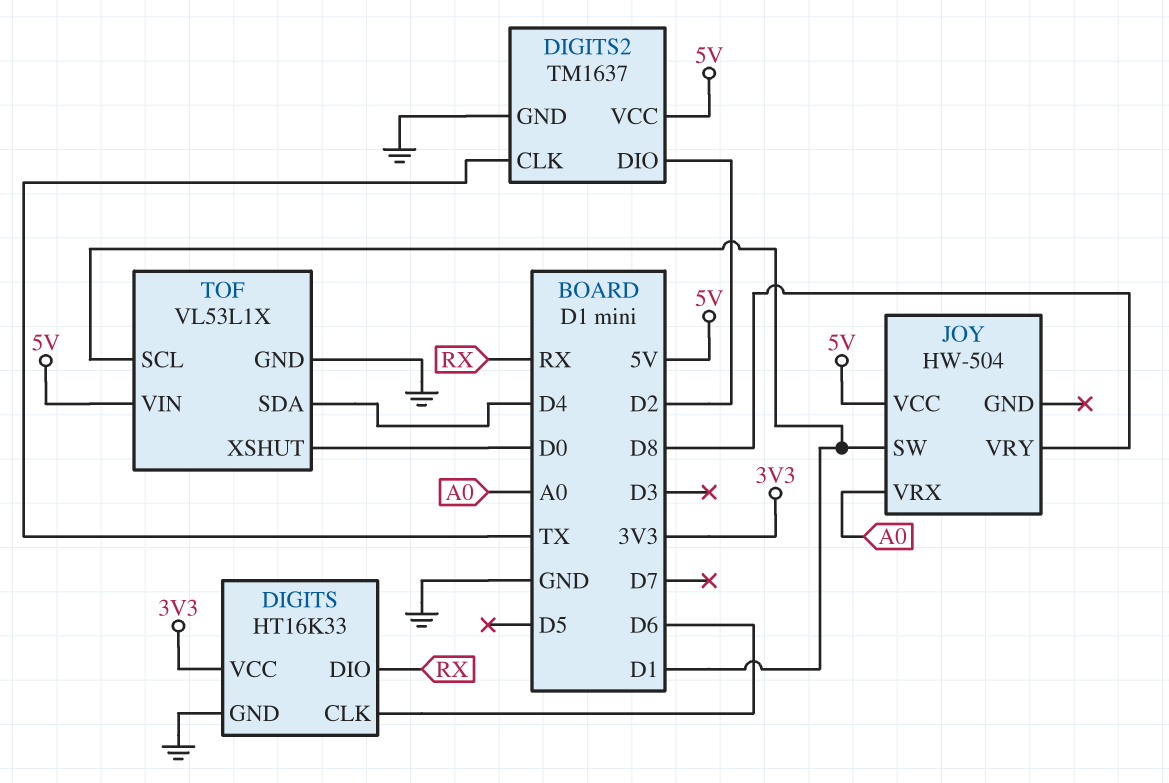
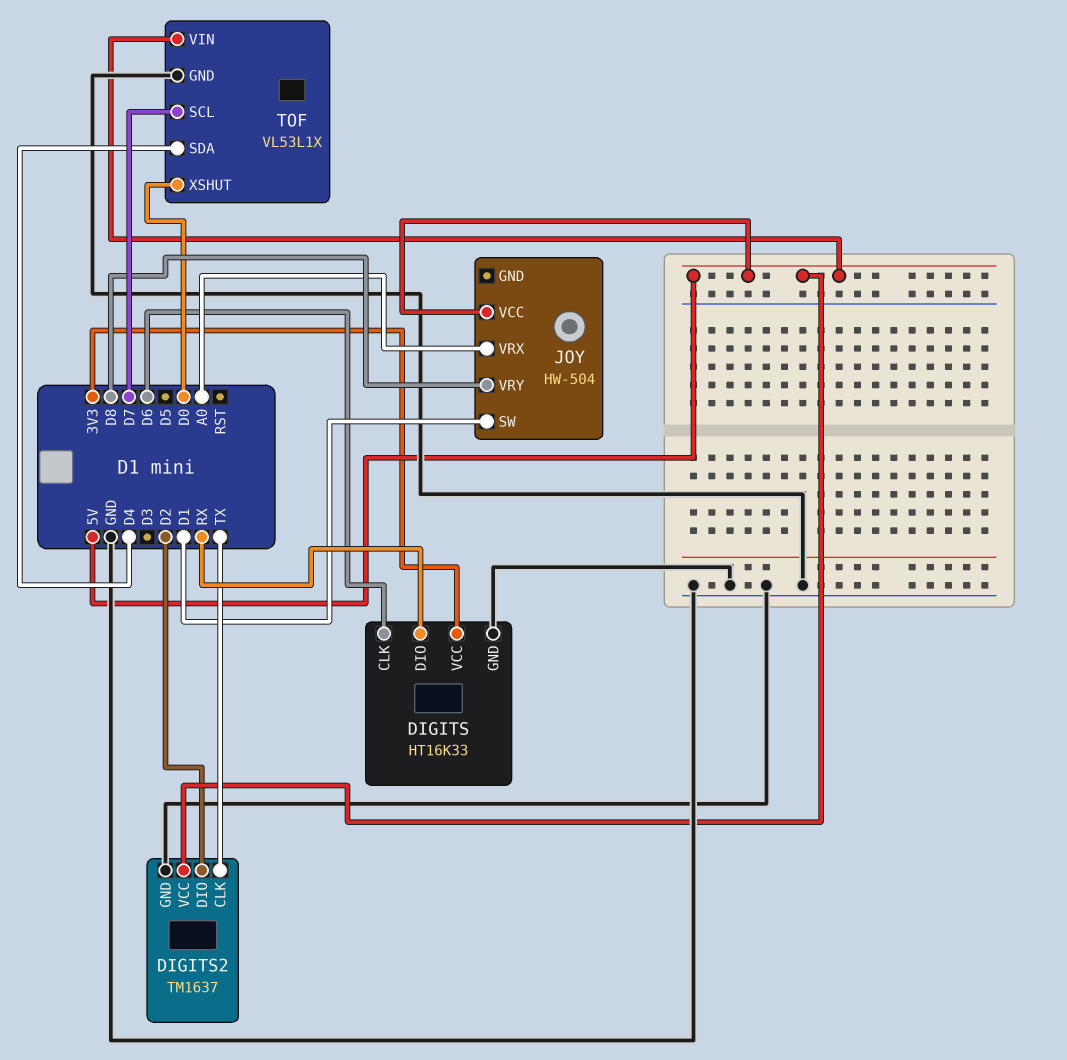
TOF pin SCL: D1 -> D7

